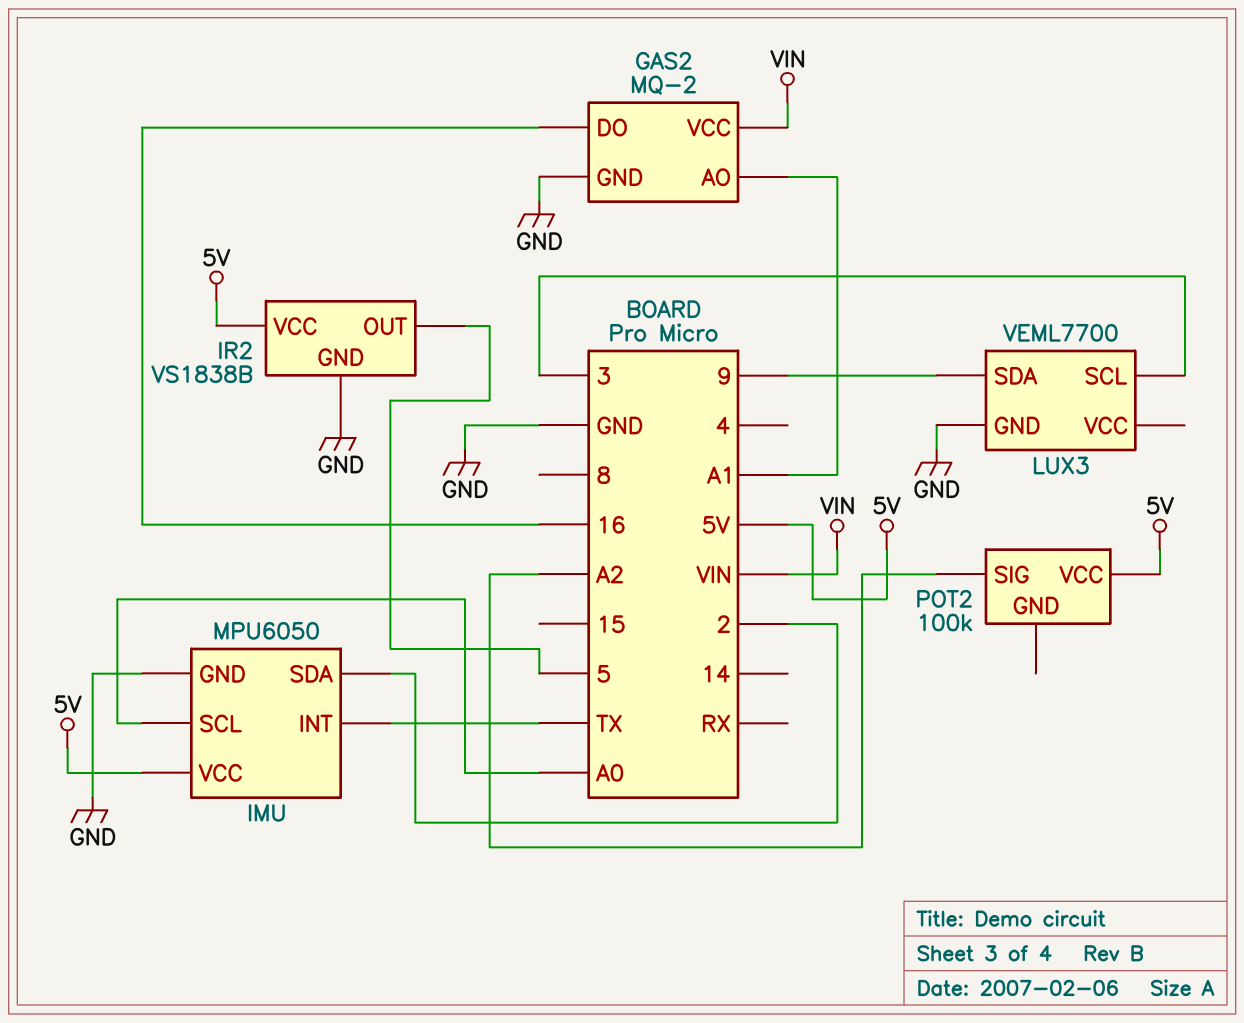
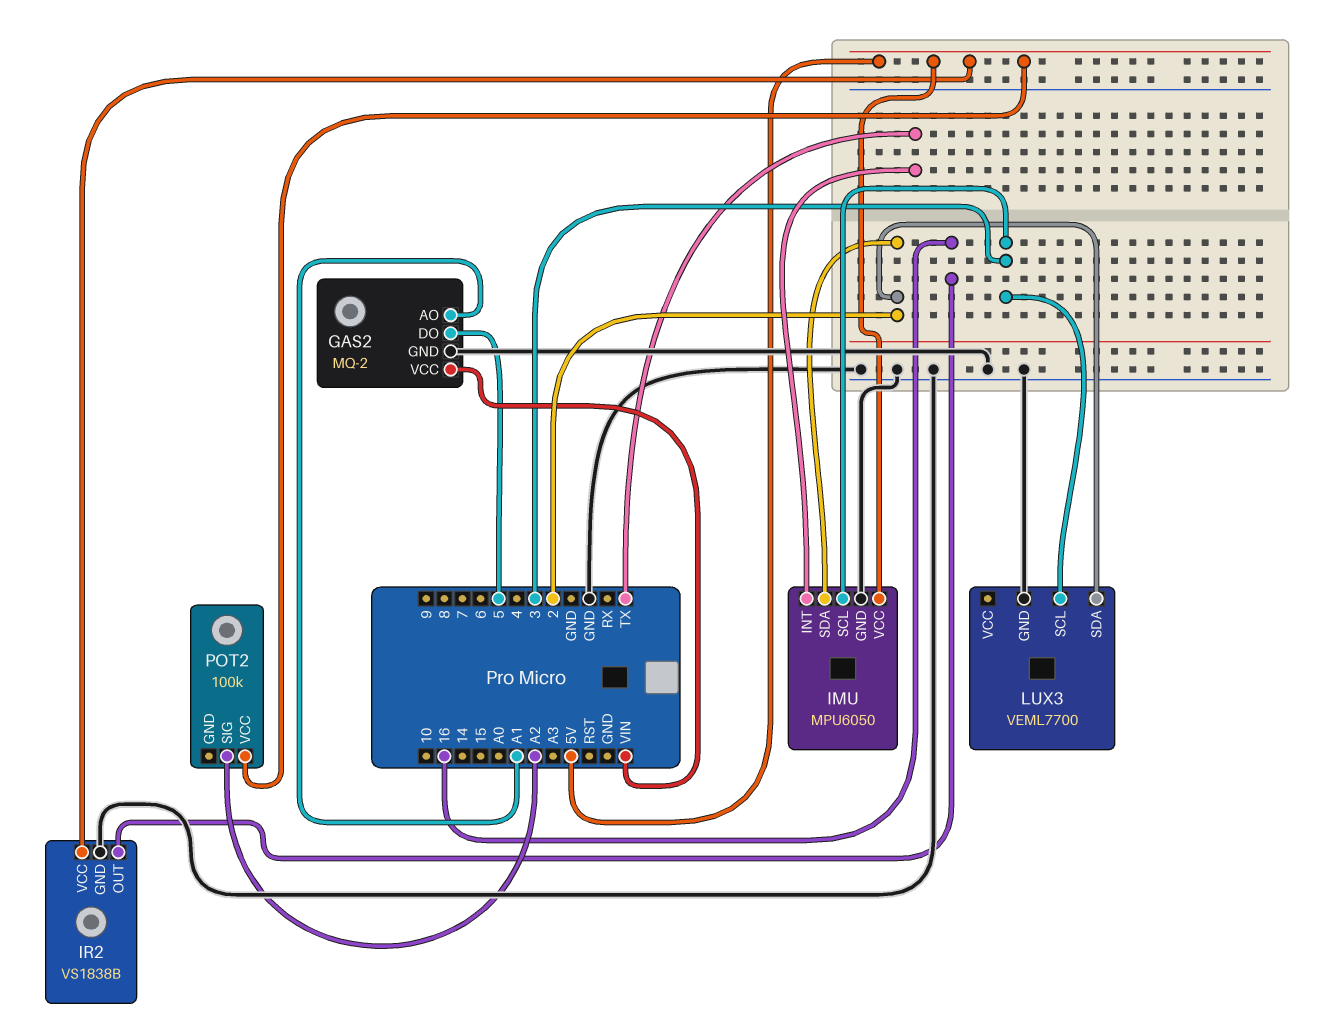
GAS2 pin DO: 16 -> 5
IMU pin SCL: A0 -> 3
IR2 pin OUT: 5 -> 16
LUX3 pin SDA: 9 -> 2

